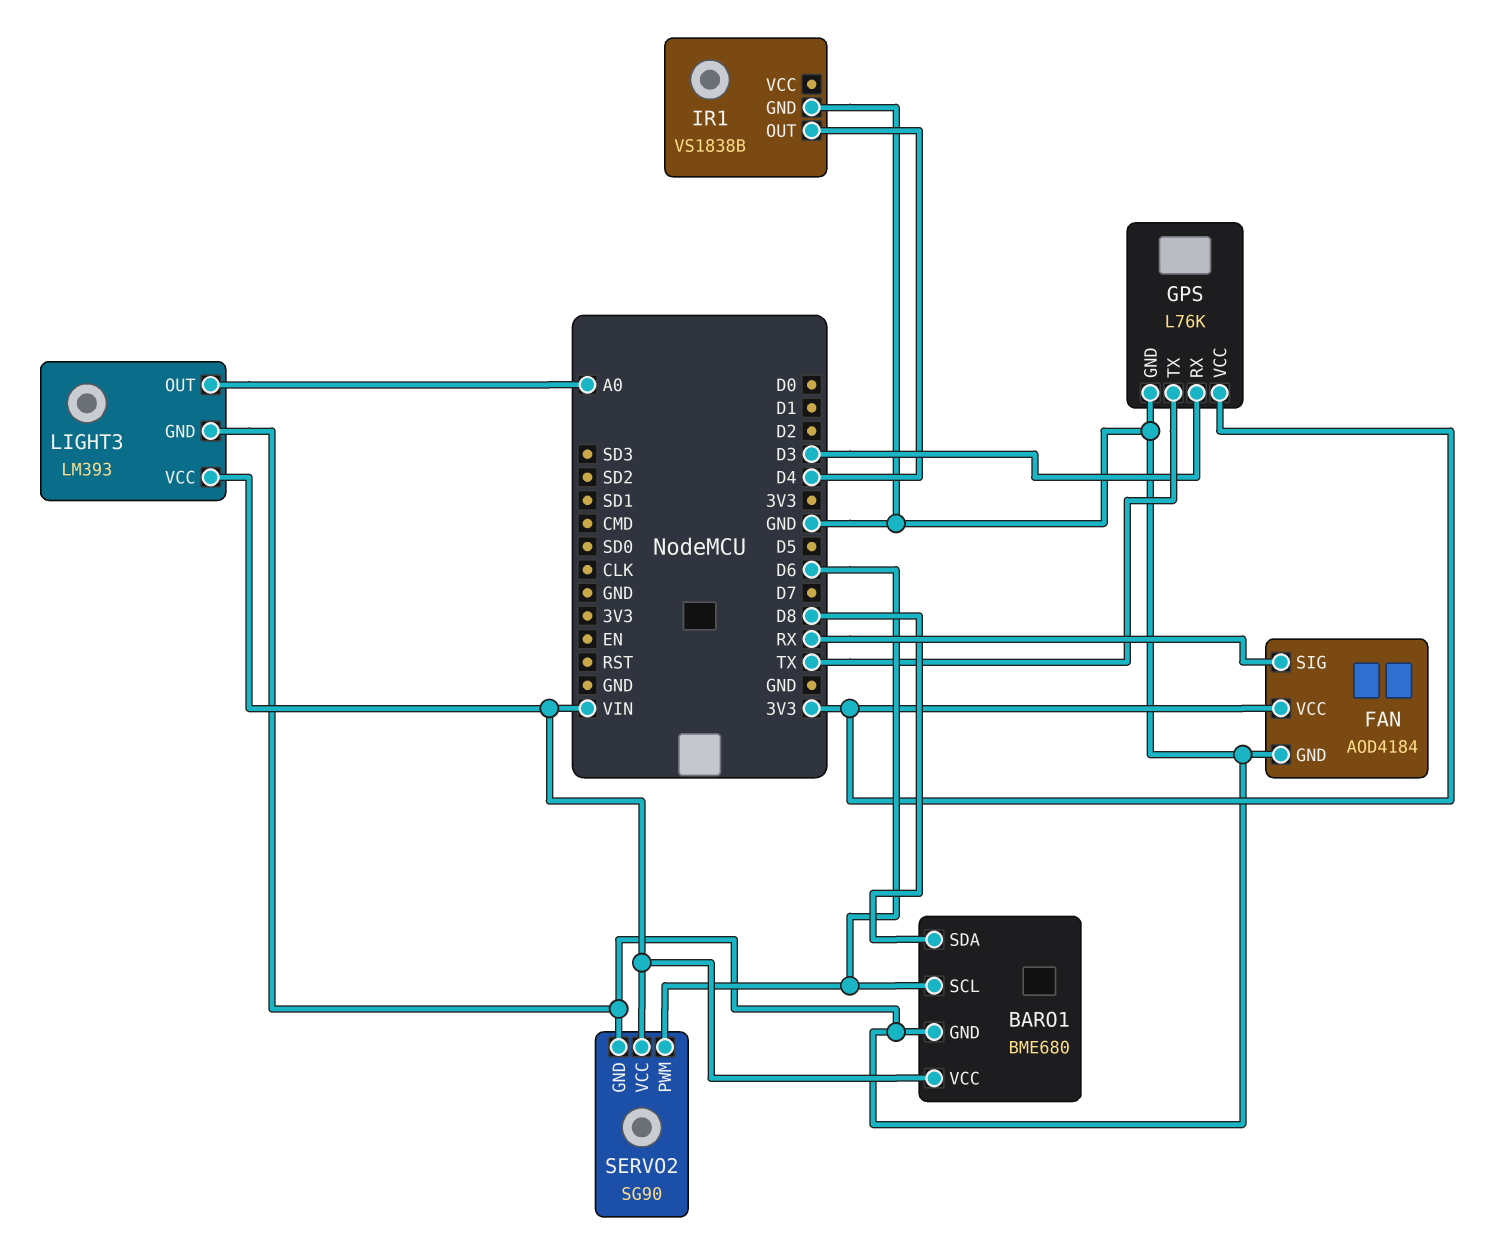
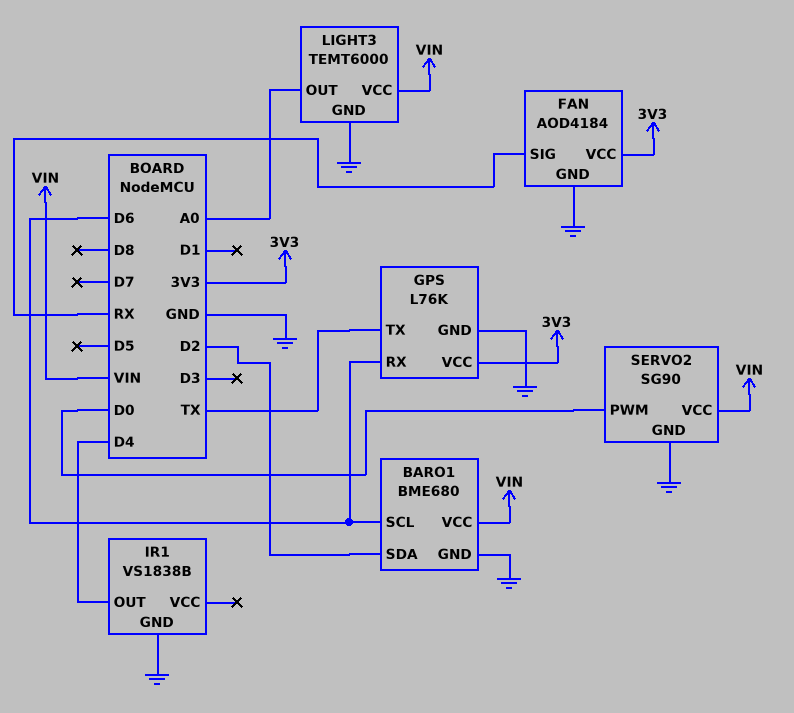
BARO1 pin SDA: D8 -> D2
GPS pin RX: D3 -> D6
LIGHT3: LM393 -> TEMT6000
SERVO2 pin PWM: D6 -> D0

